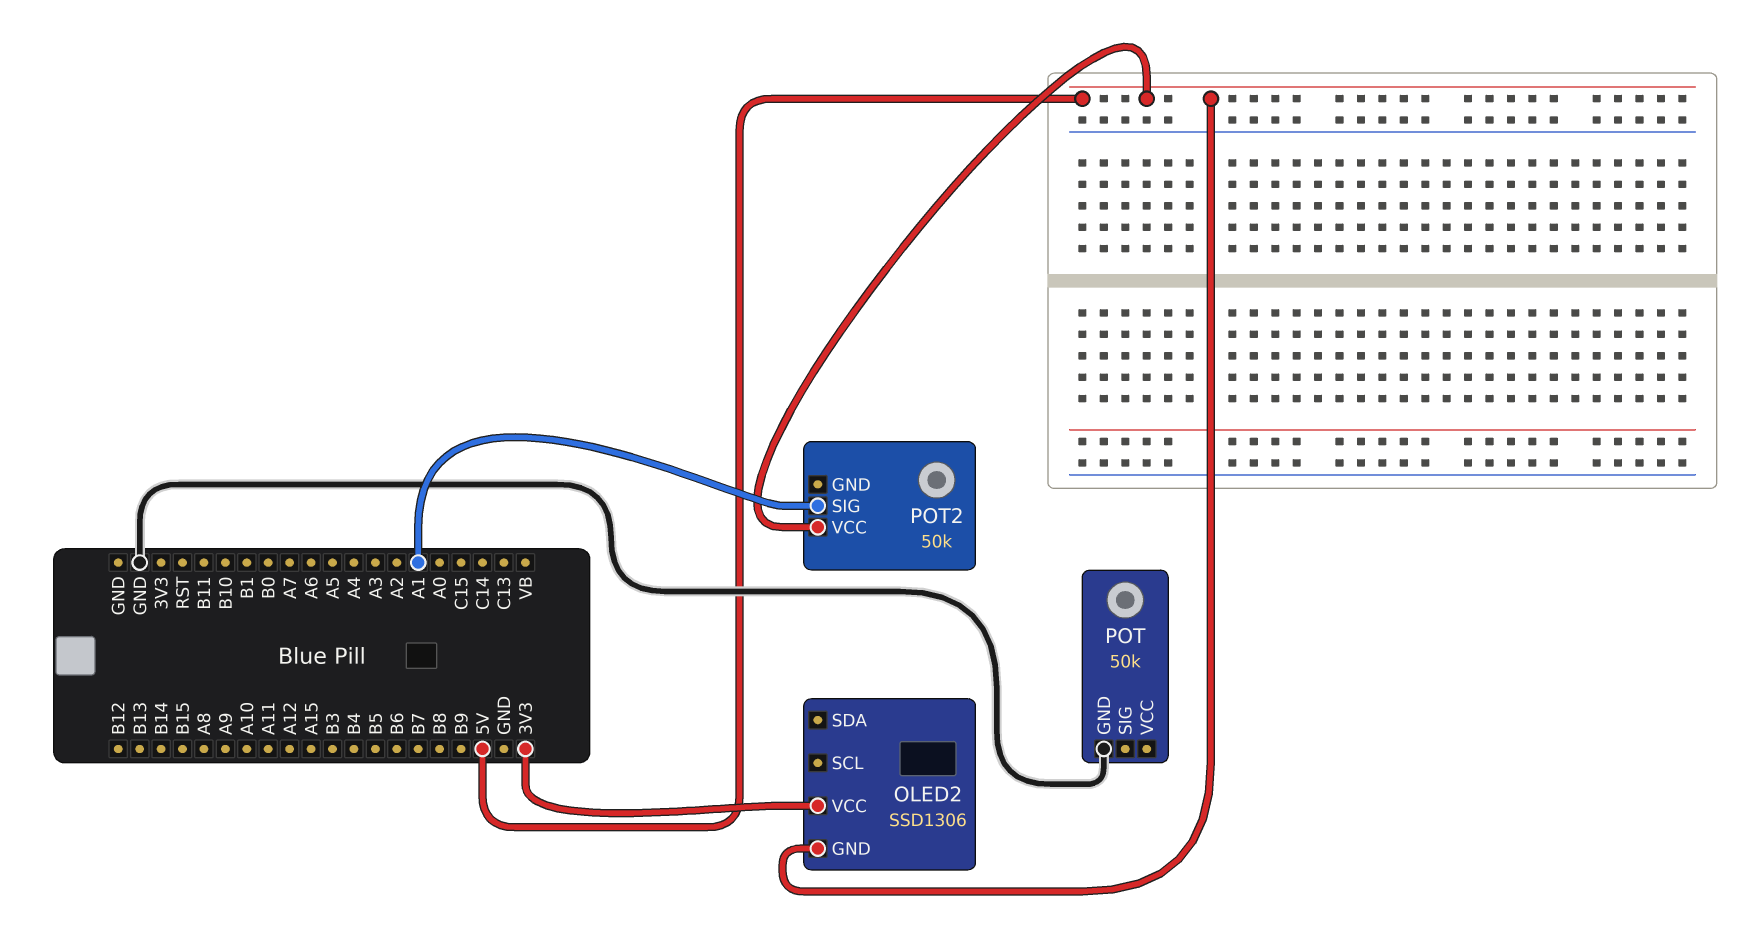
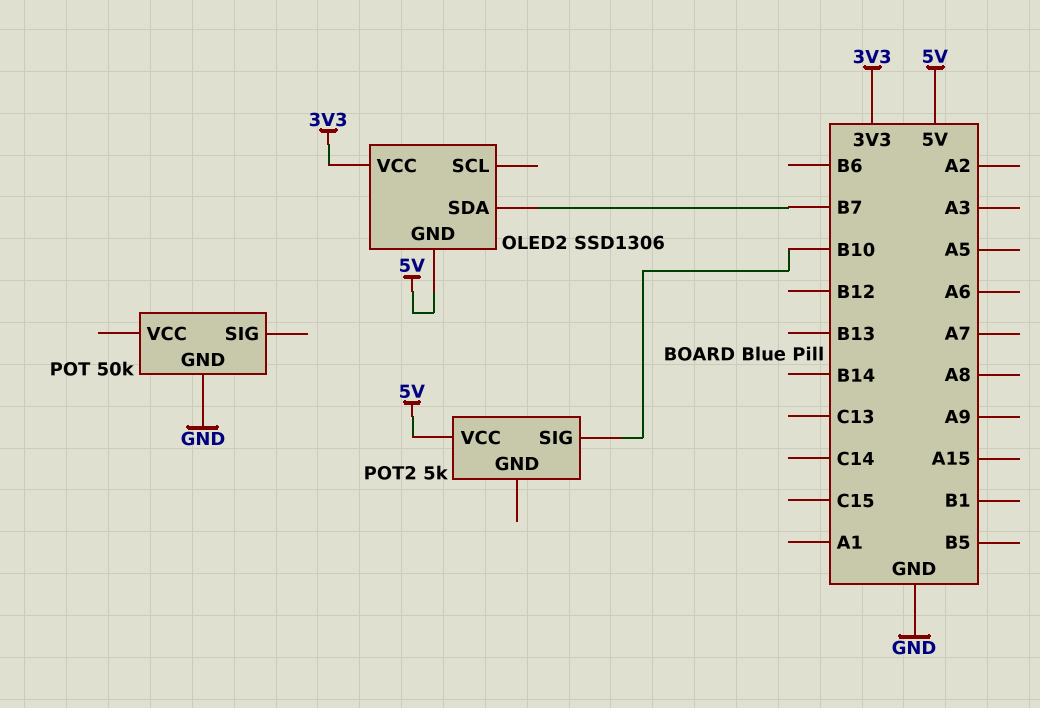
OLED2 pin SDA: none -> B7
POT2: 50k -> 5k
POT2 pin SIG: A1 -> B10

